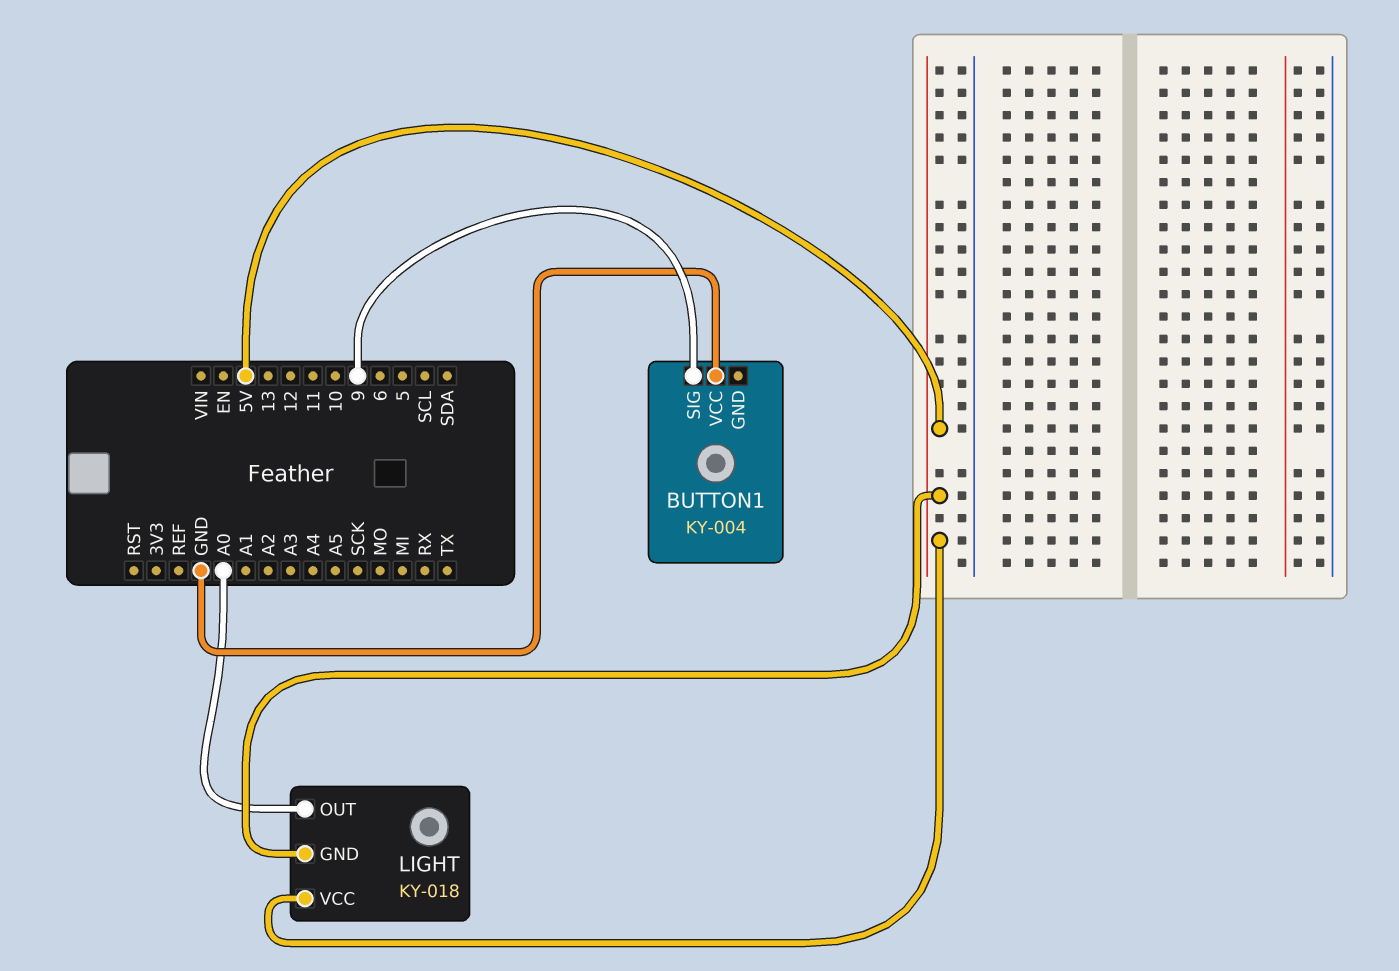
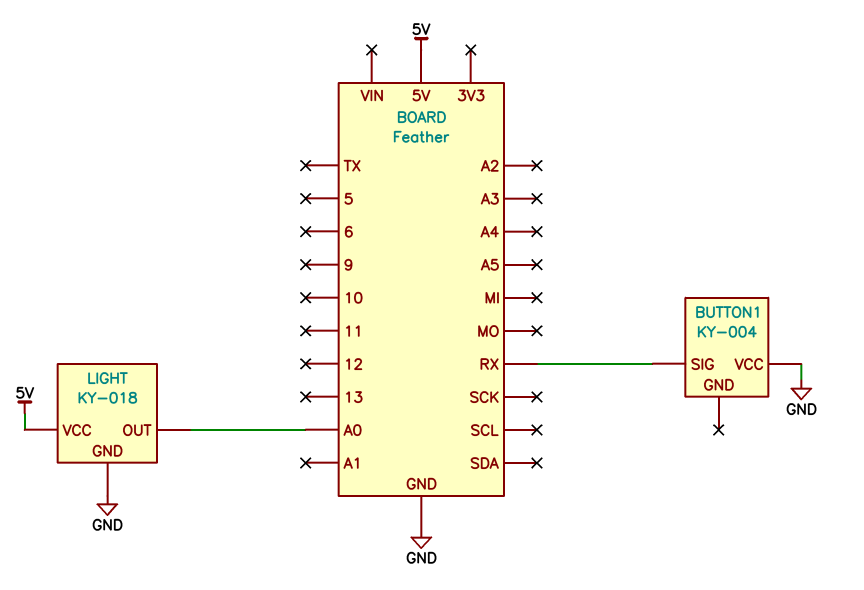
BUTTON1 pin SIG: 9 -> RX
LIGHT pin GND: 5V -> GND

